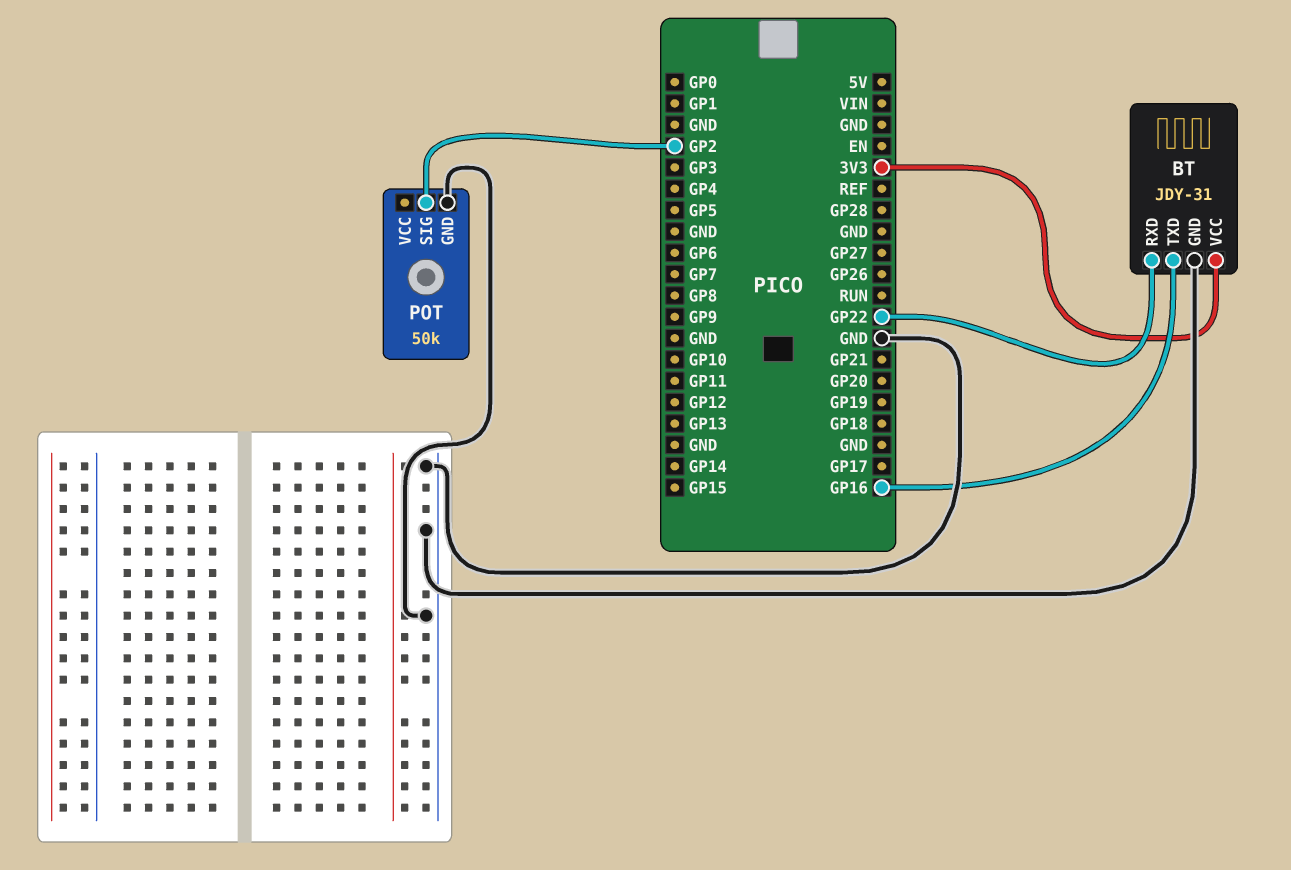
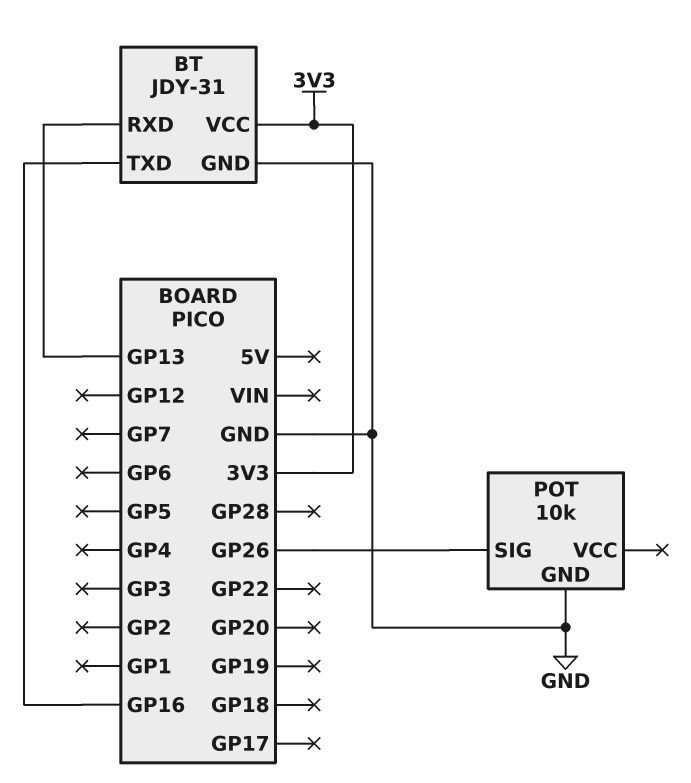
BT pin RXD: GP22 -> GP13
POT: 50k -> 10k
POT pin SIG: GP2 -> GP26

